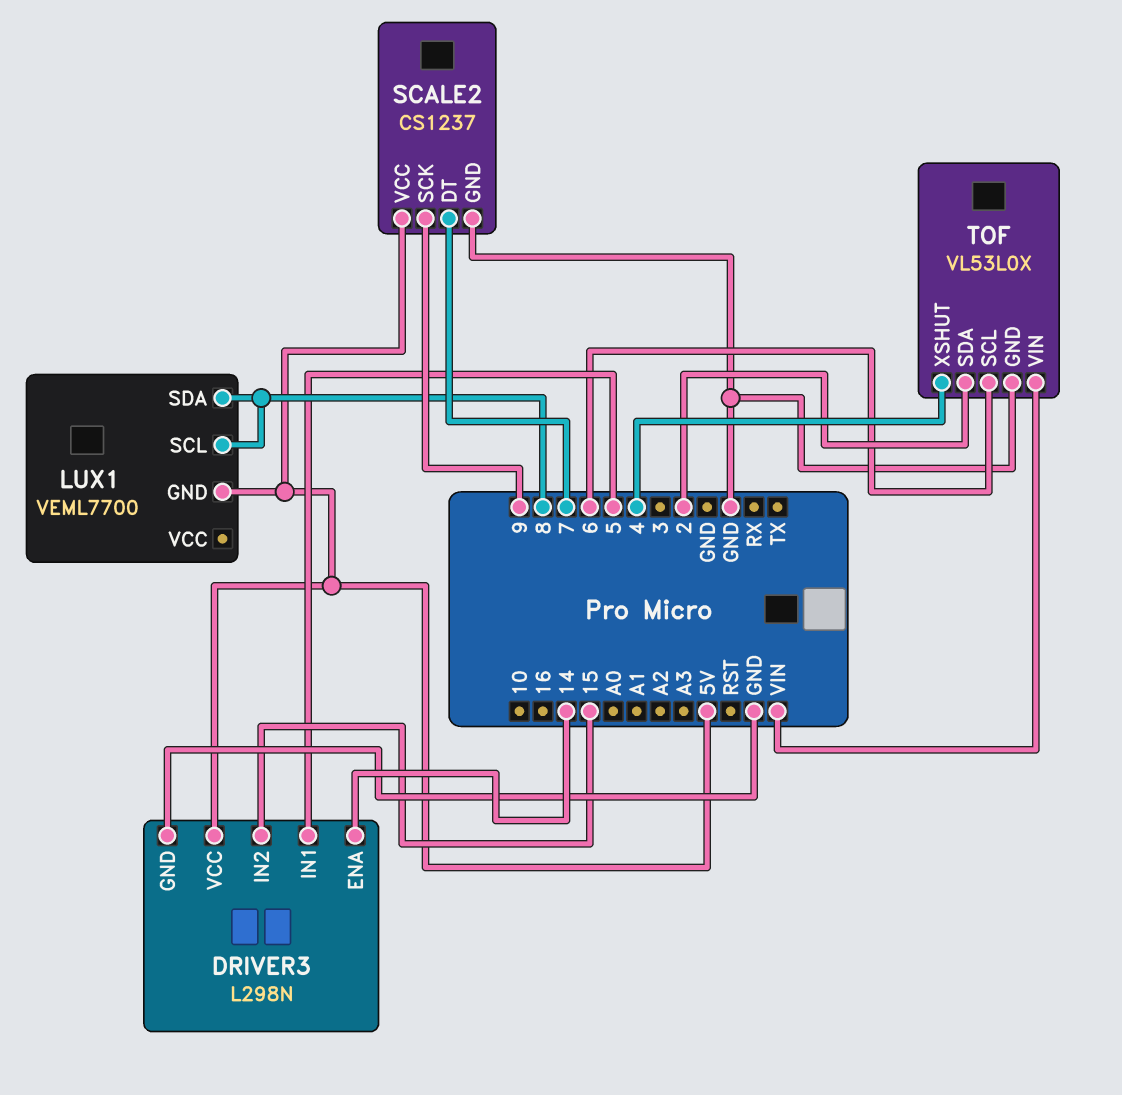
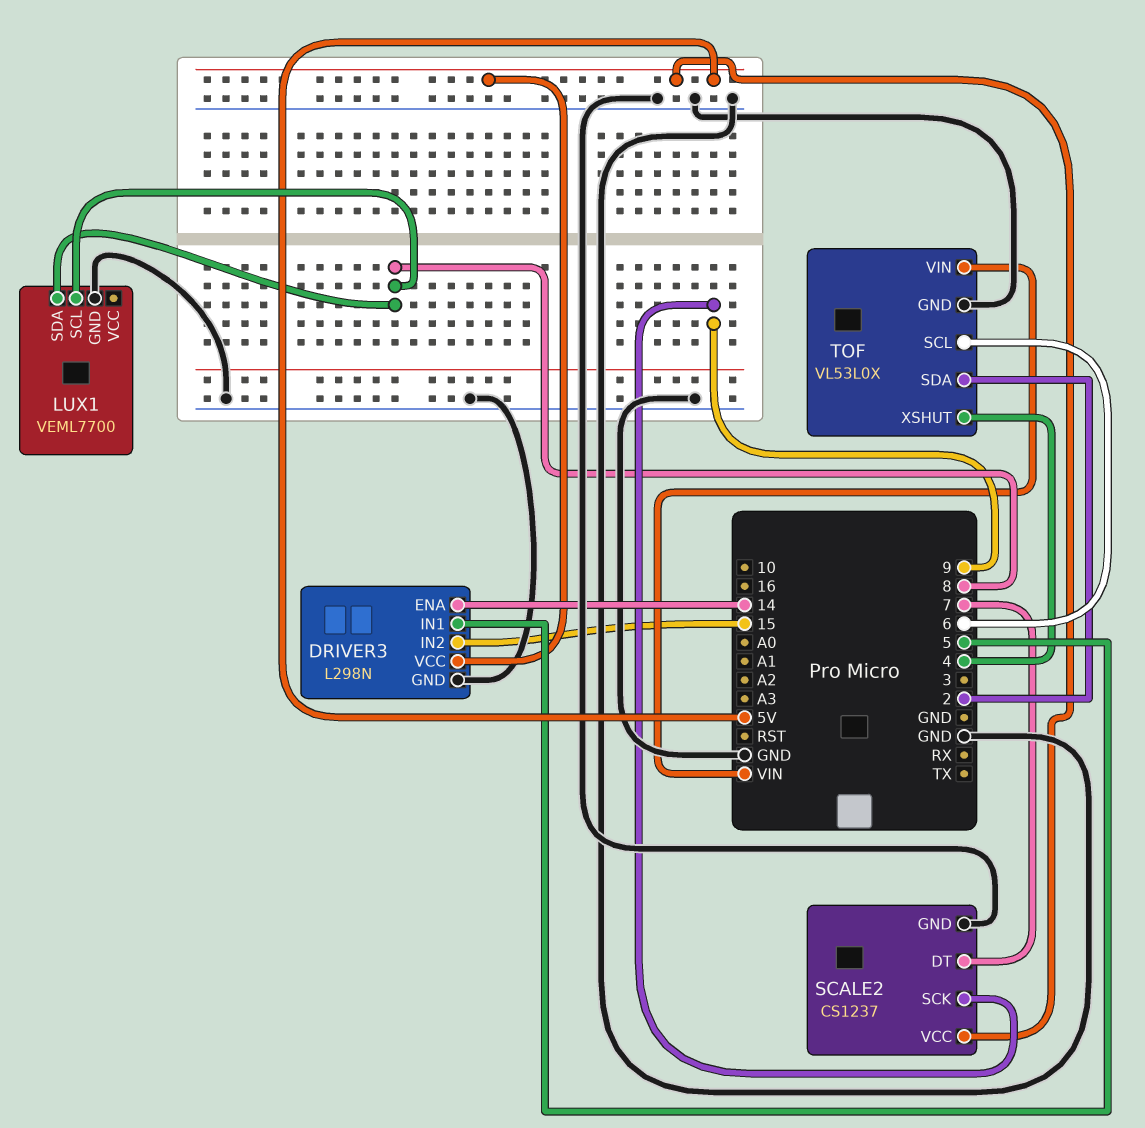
LUX1 pin GND: 5V -> GND

